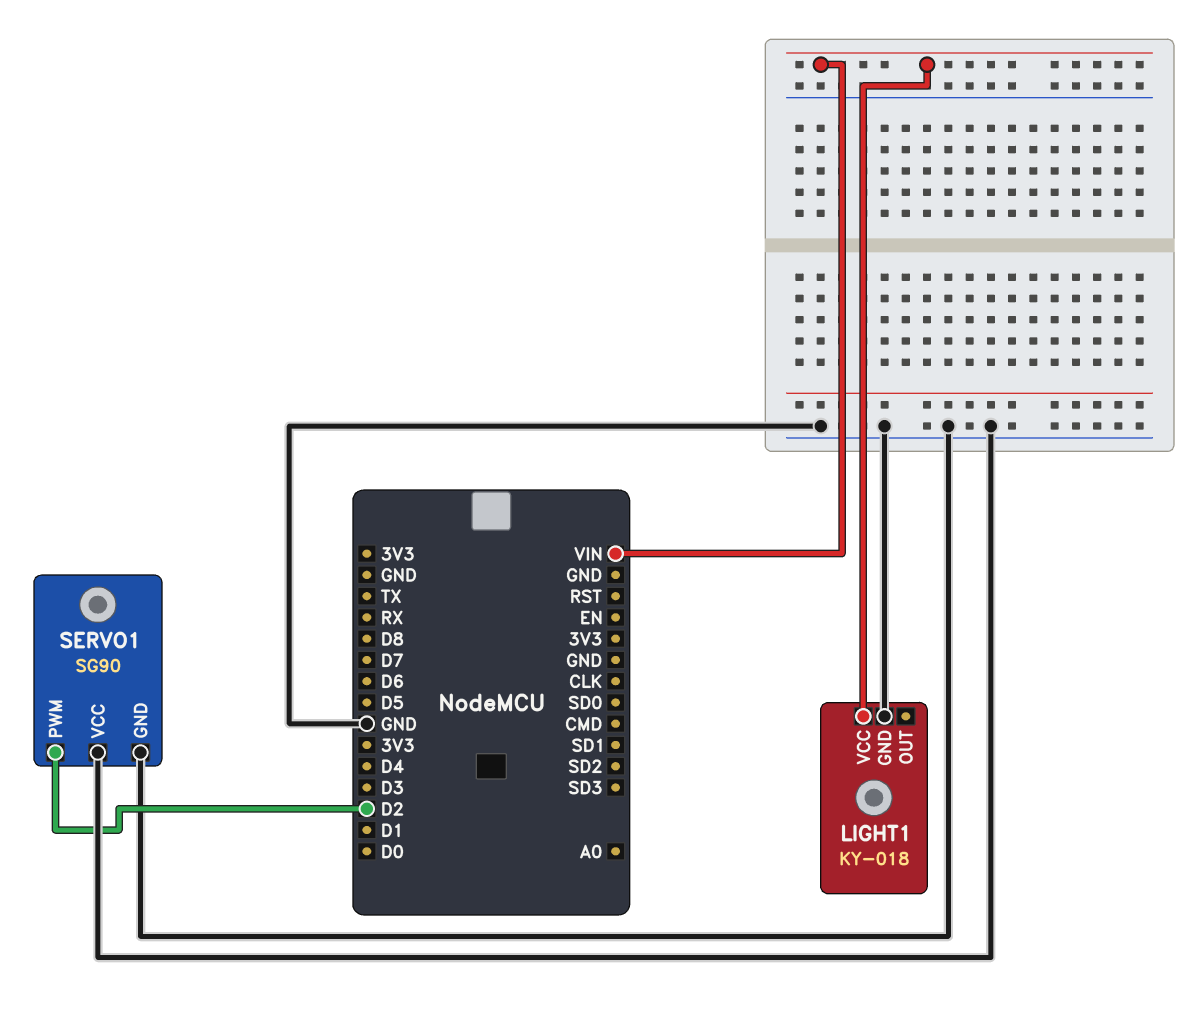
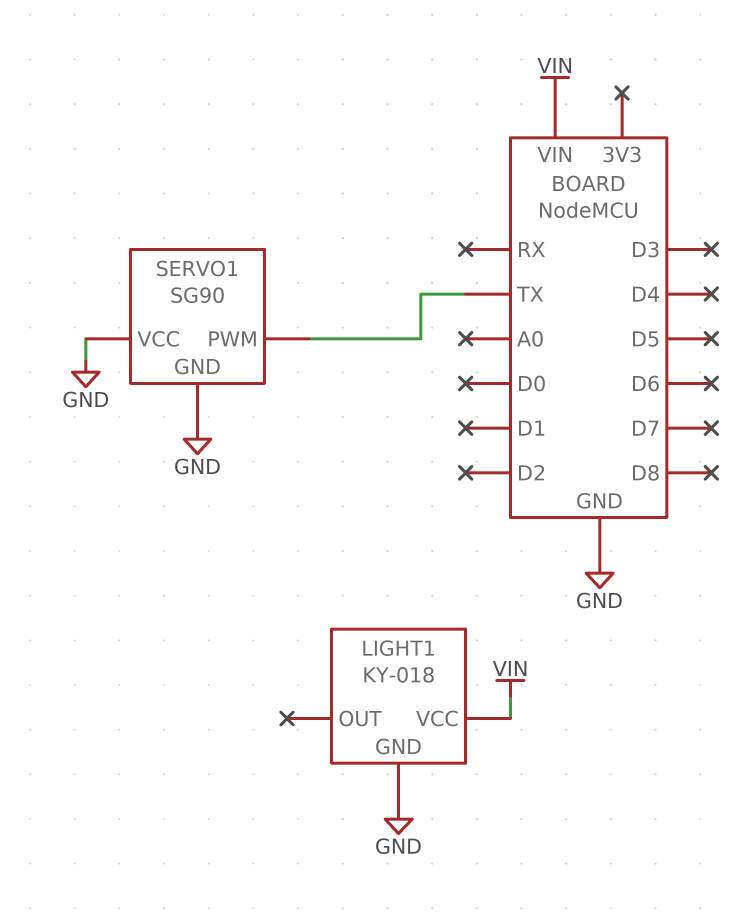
SERVO1 pin PWM: D2 -> TX

